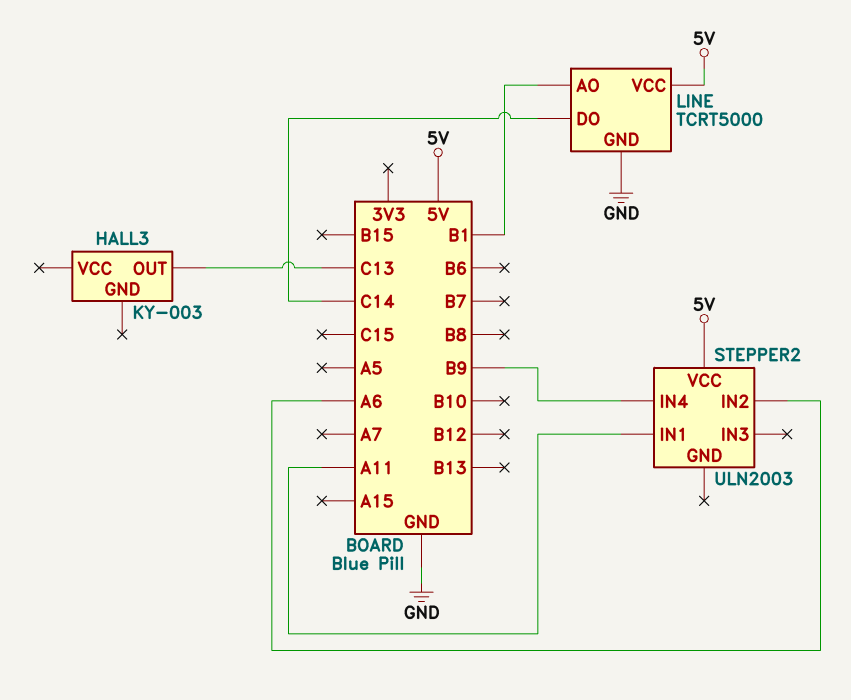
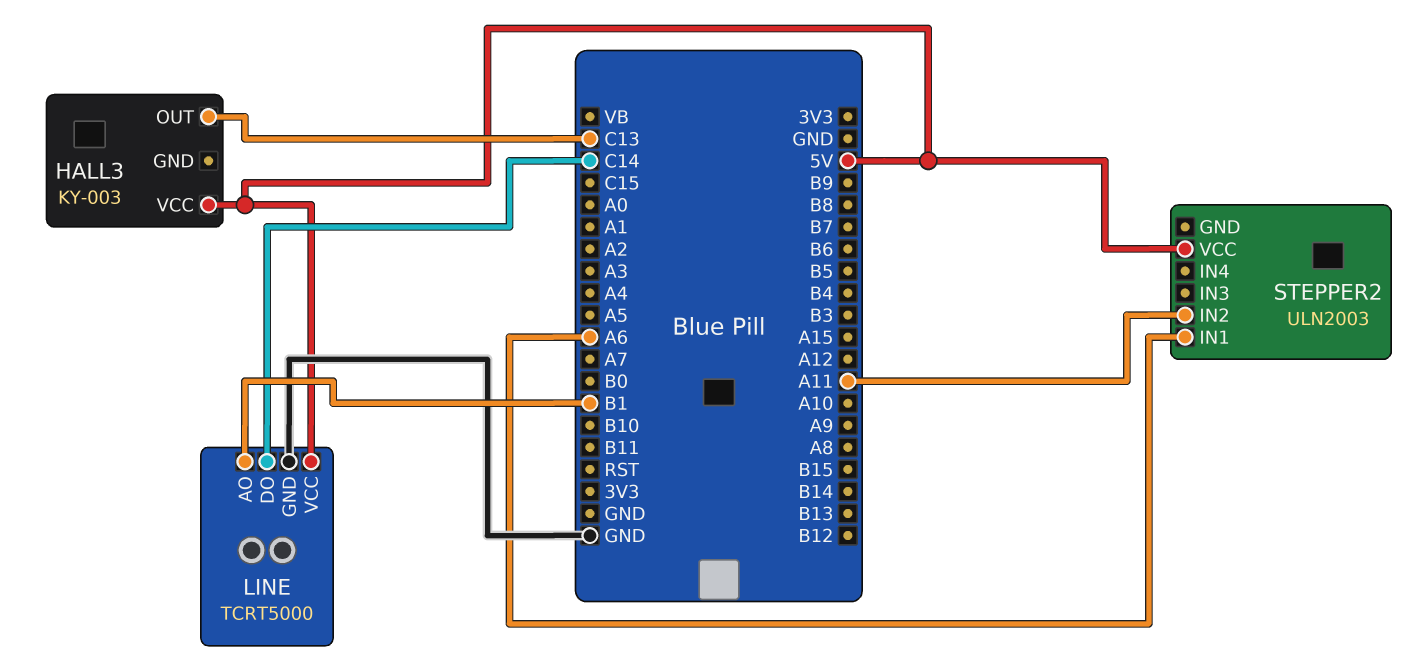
HALL3 pin VCC: none -> 5V
STEPPER2 pin IN1: A11 -> A6
STEPPER2 pin IN2: A6 -> A11
STEPPER2 pin IN4: B9 -> none

